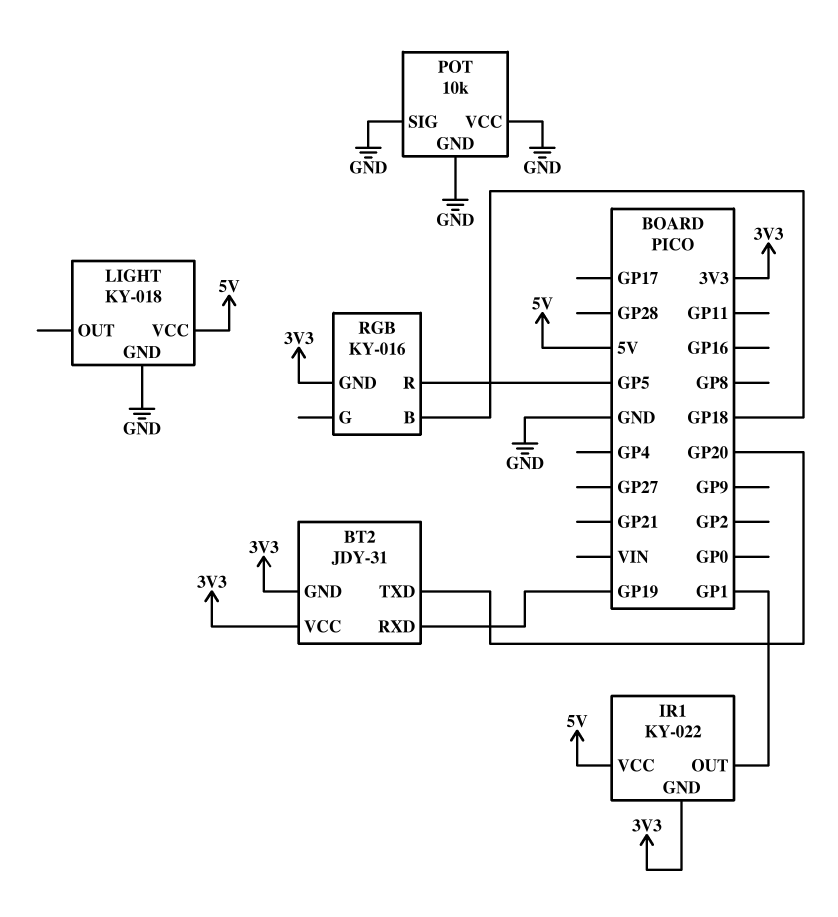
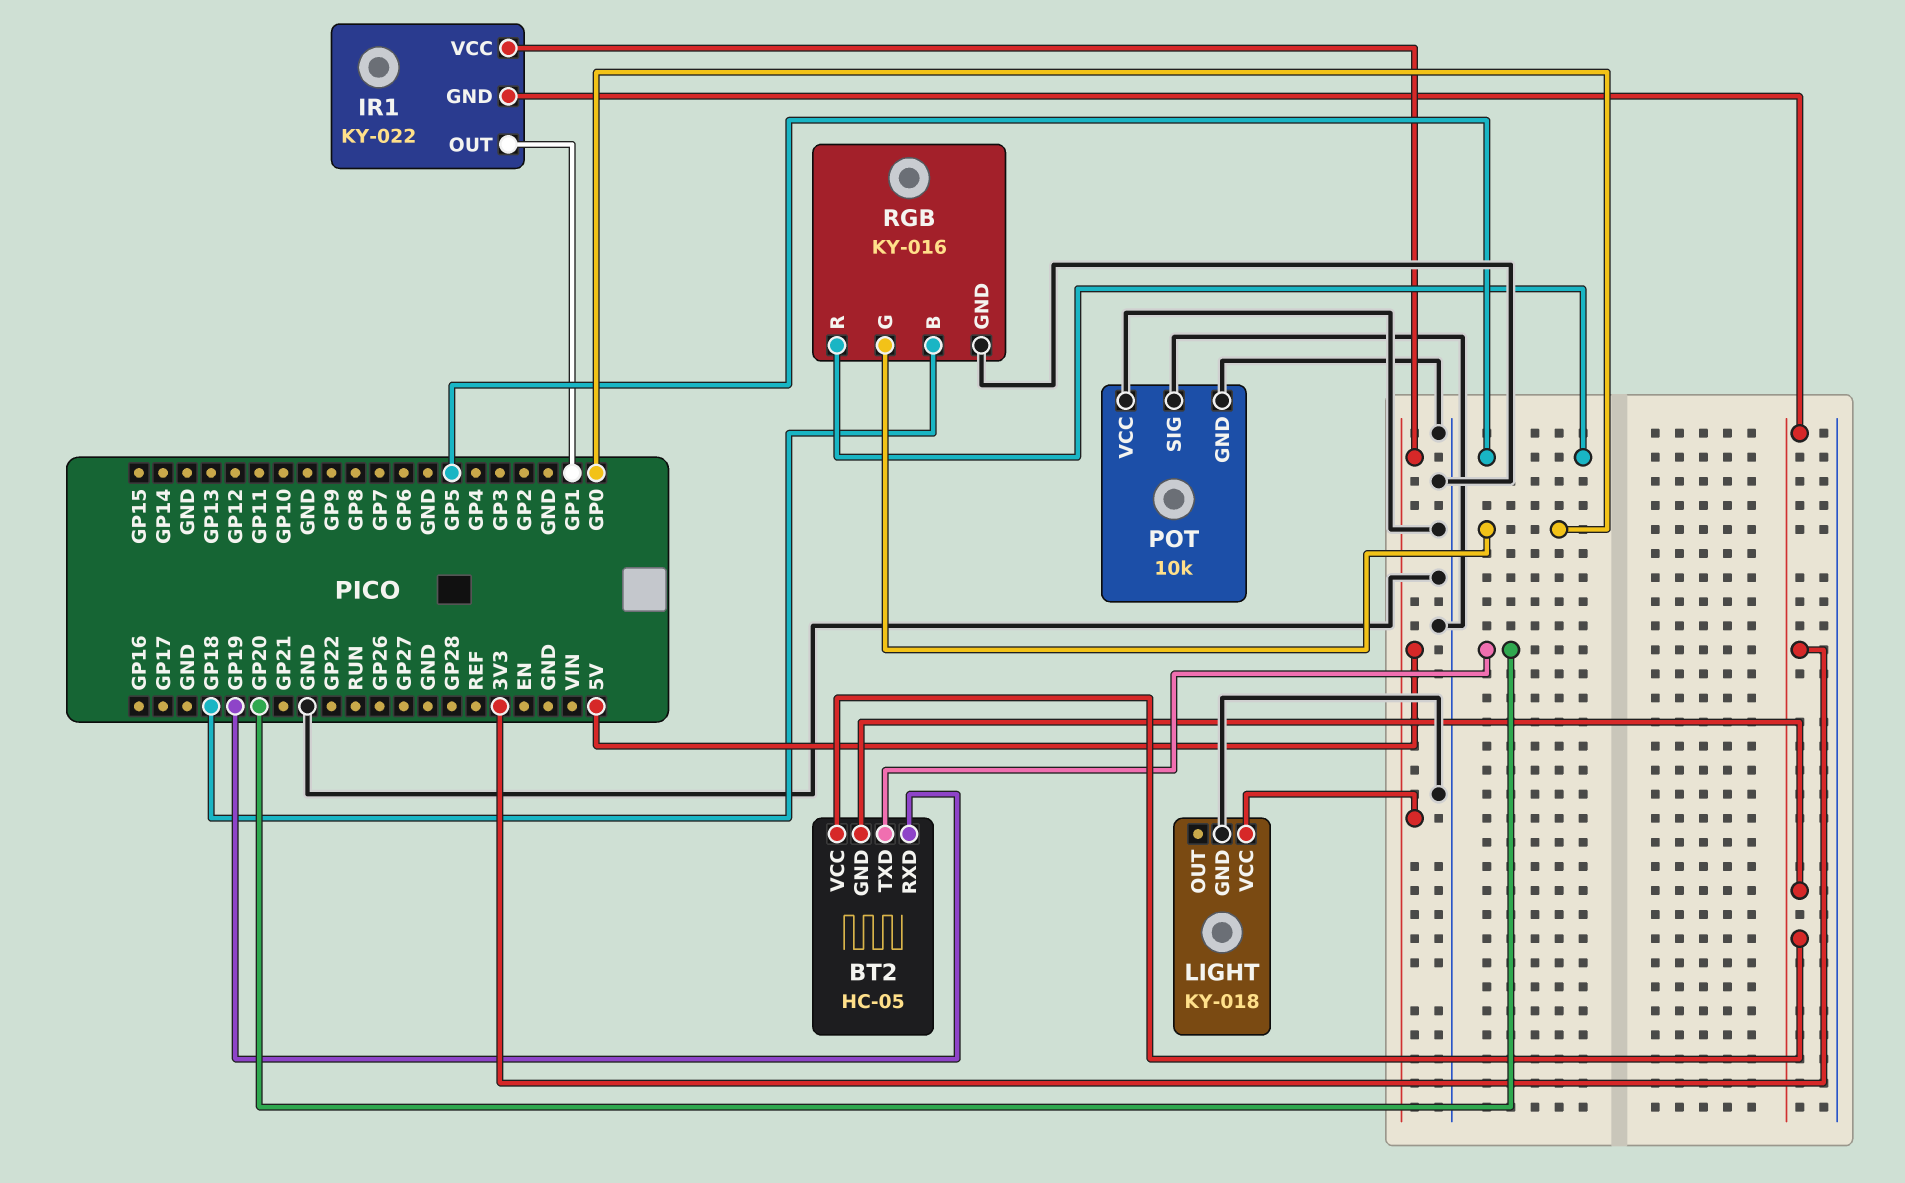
BT2: JDY-31 -> HC-05
RGB pin G: none -> GP0
RGB pin GND: 3V3 -> GND

